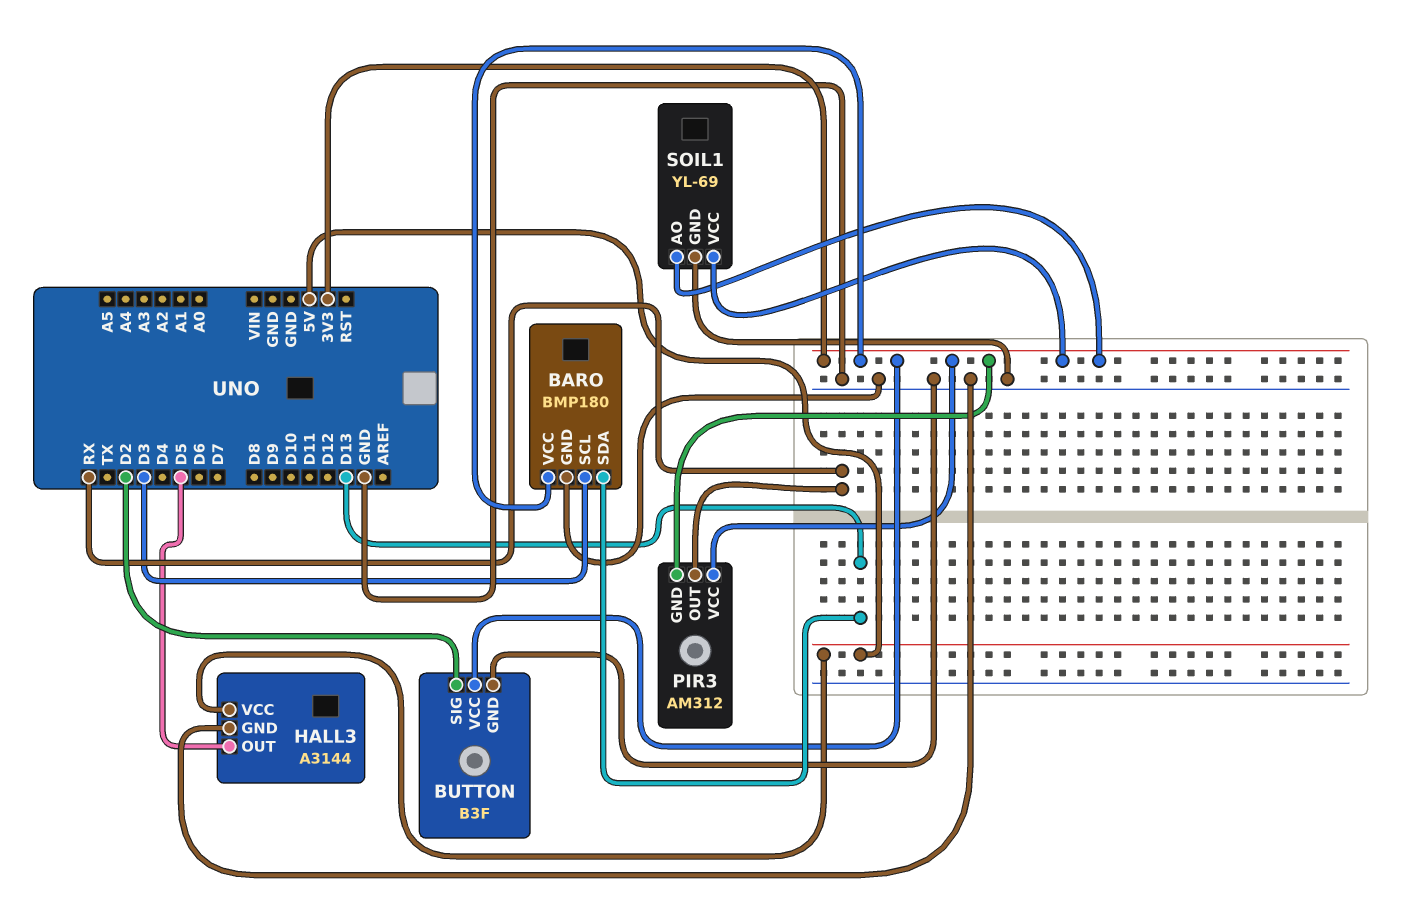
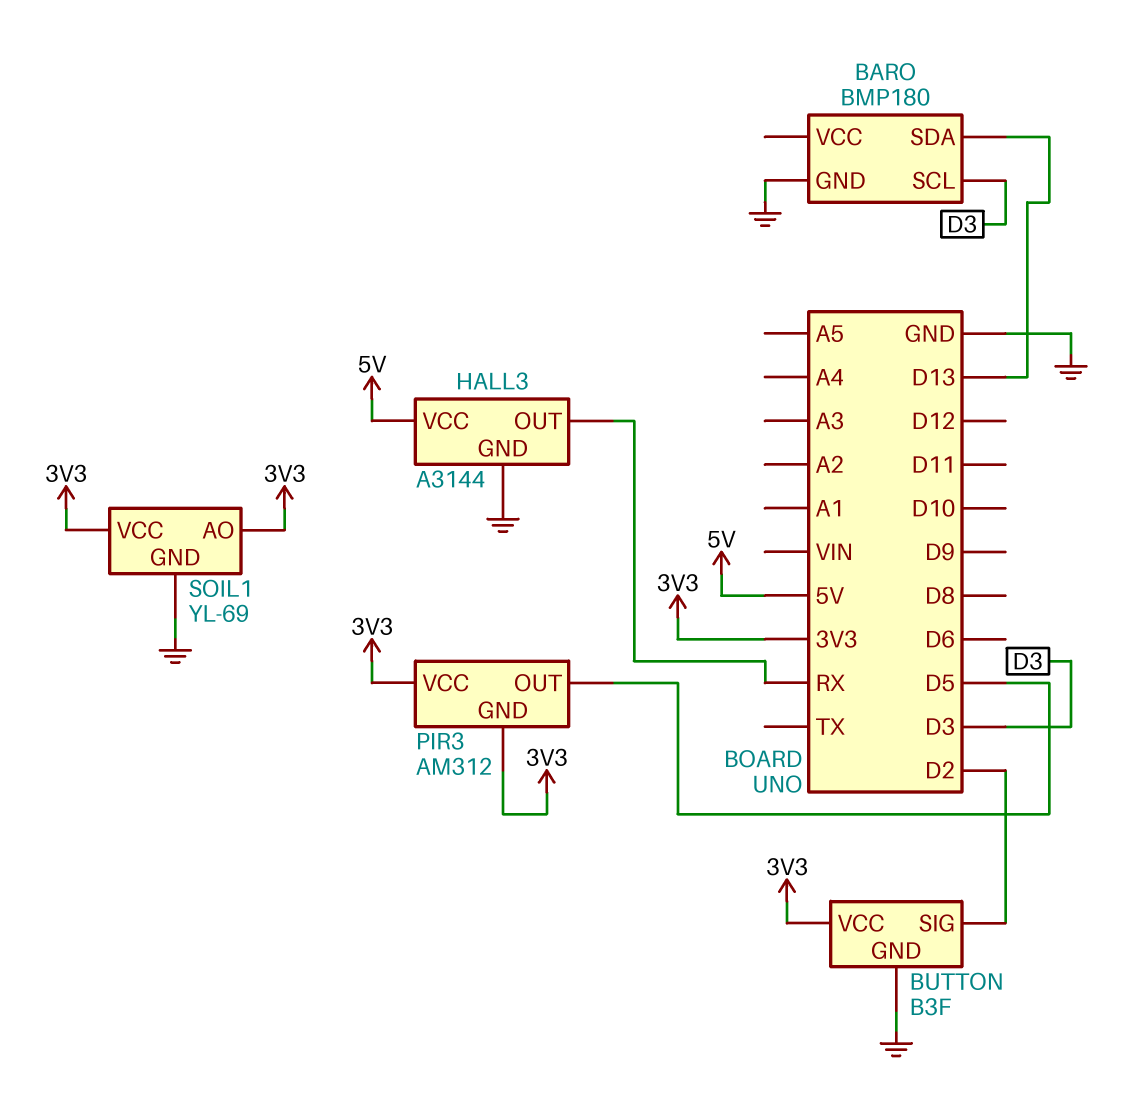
BARO pin VCC: 3V3 -> none
HALL3 pin OUT: D5 -> RX
PIR3 pin OUT: RX -> D5

